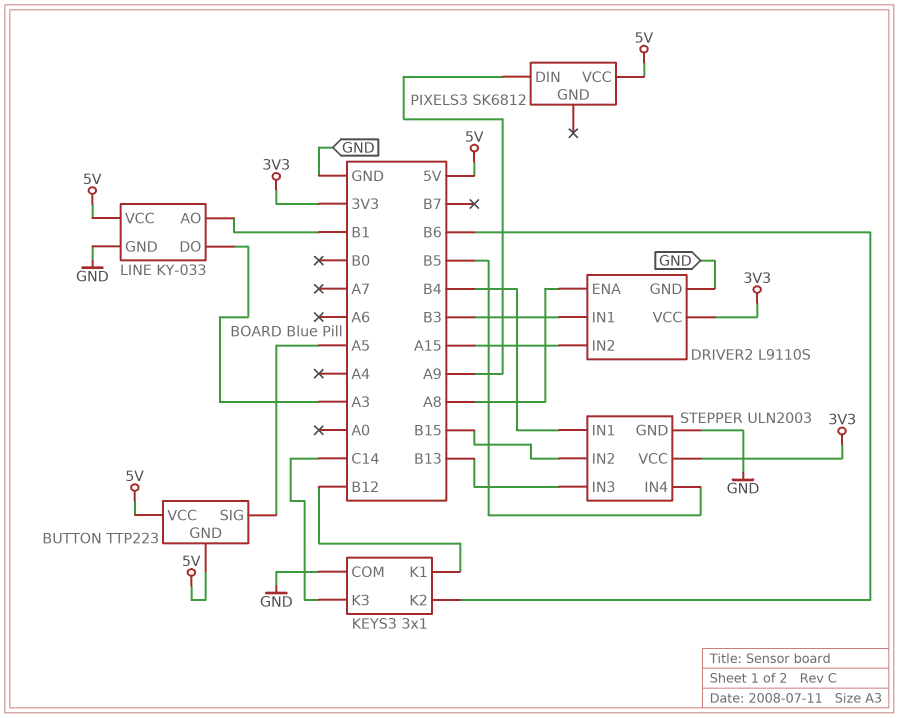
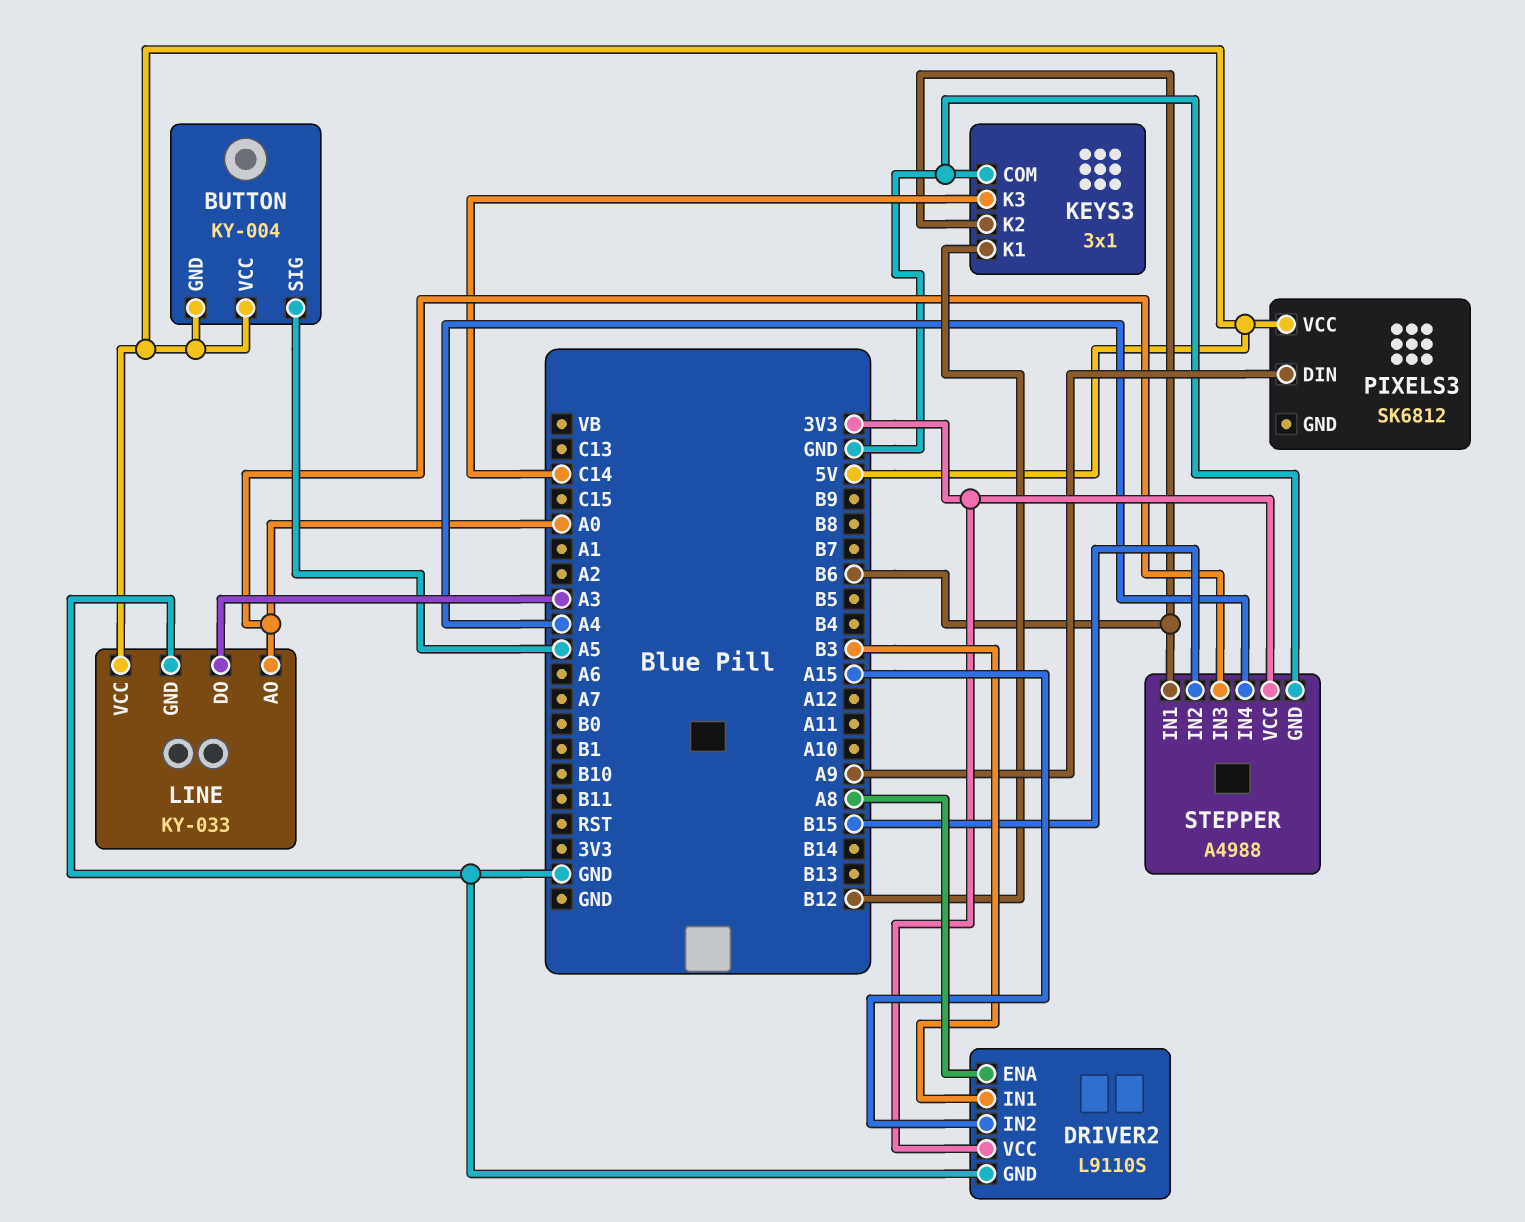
BUTTON: TTP223 -> KY-004
LINE pin AO: B1 -> A0
STEPPER: ULN2003 -> A4988
STEPPER pin IN1: B4 -> B6
STEPPER pin IN3: B13 -> A0
STEPPER pin IN4: B5 -> A4

